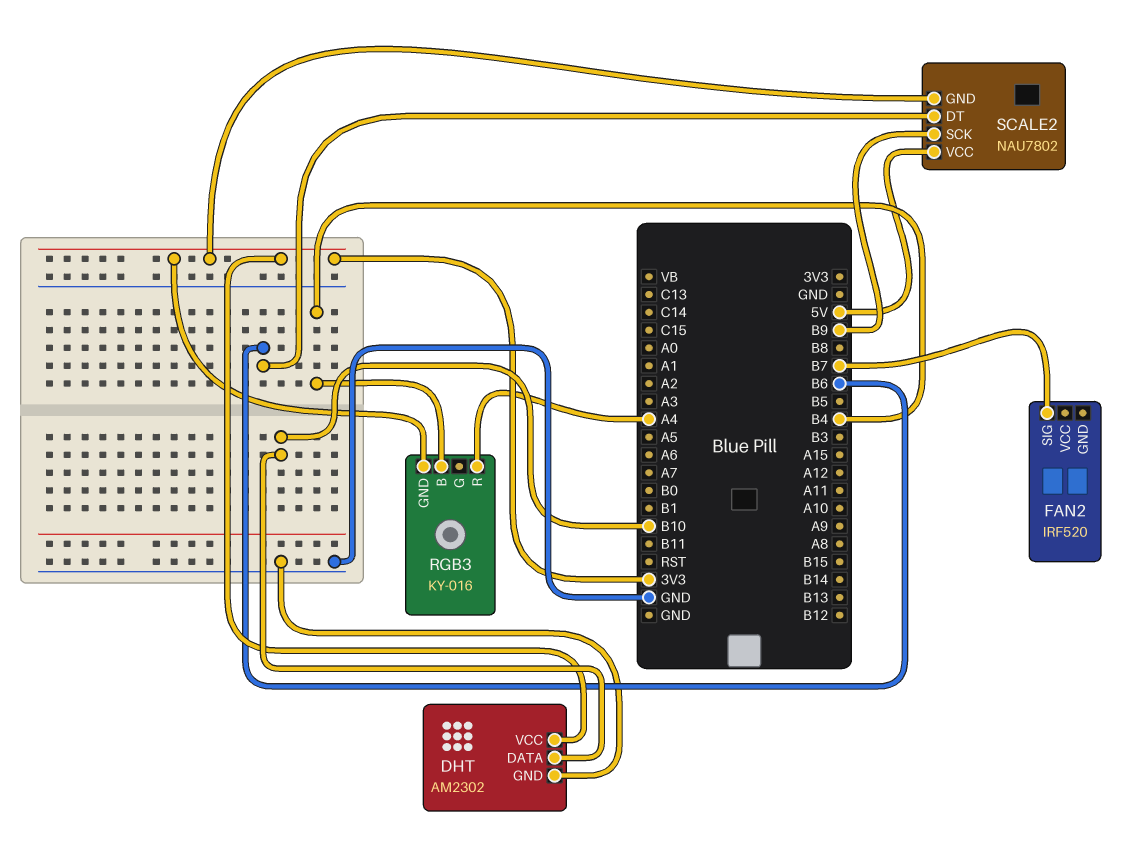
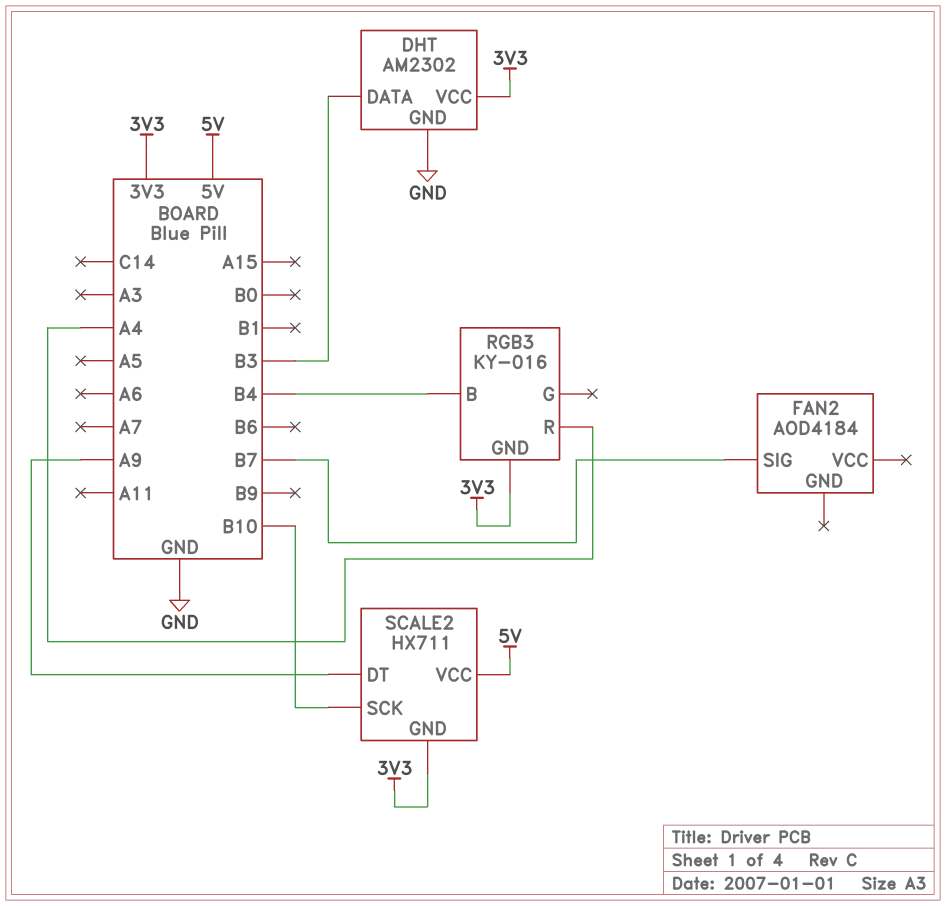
DHT pin DATA: B10 -> B3
FAN2: IRF520 -> AOD4184
SCALE2: NAU7802 -> HX711
SCALE2 pin DT: B6 -> A9
SCALE2 pin SCK: B9 -> B10

